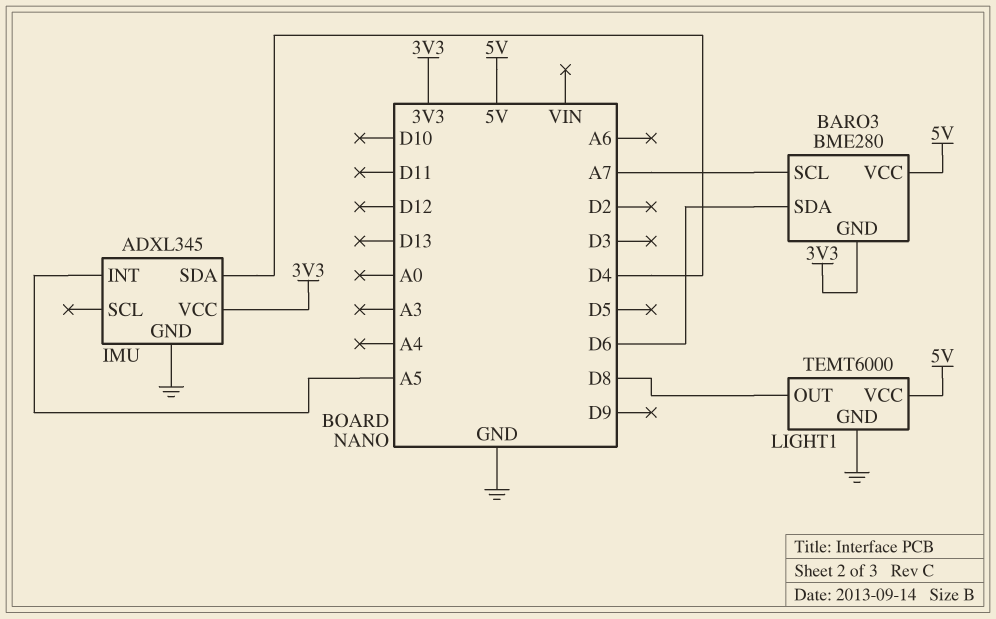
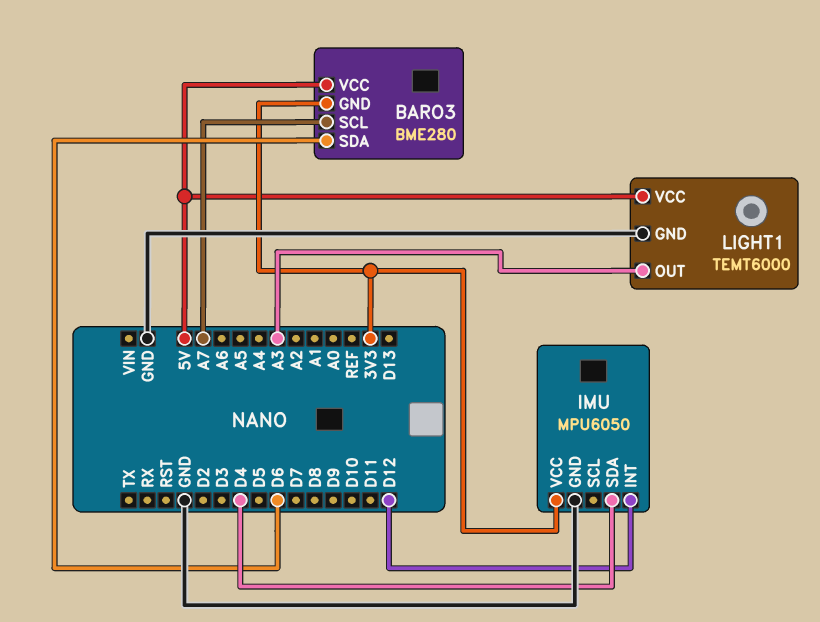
IMU: ADXL345 -> MPU6050
IMU pin INT: A5 -> D12
LIGHT1 pin OUT: D8 -> A3

